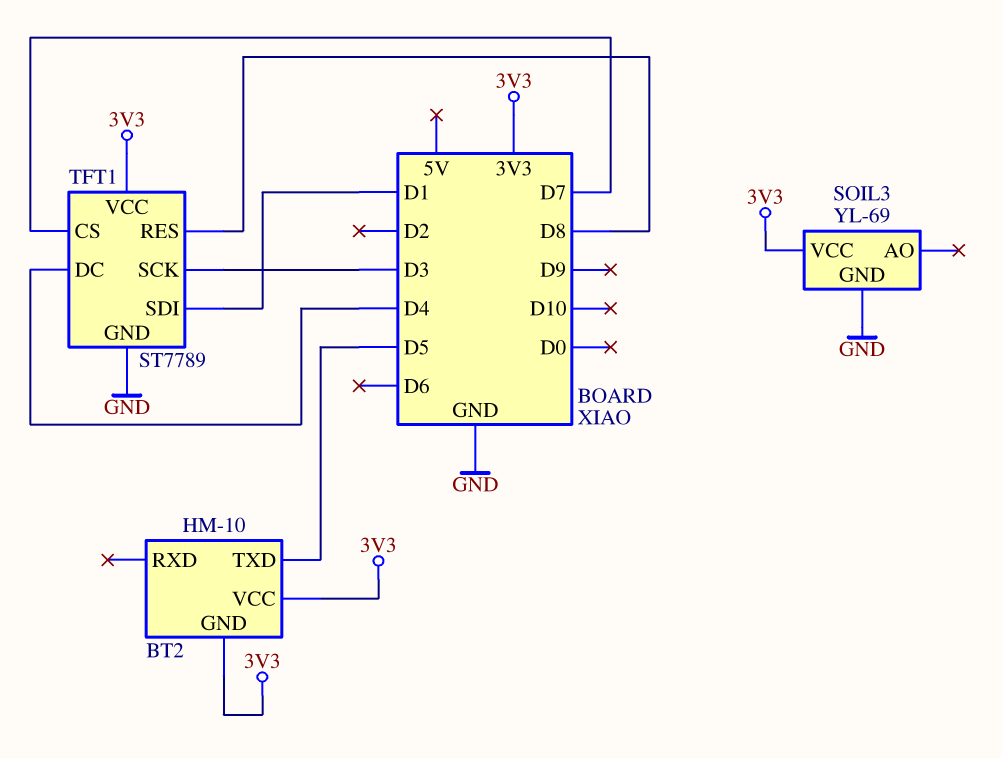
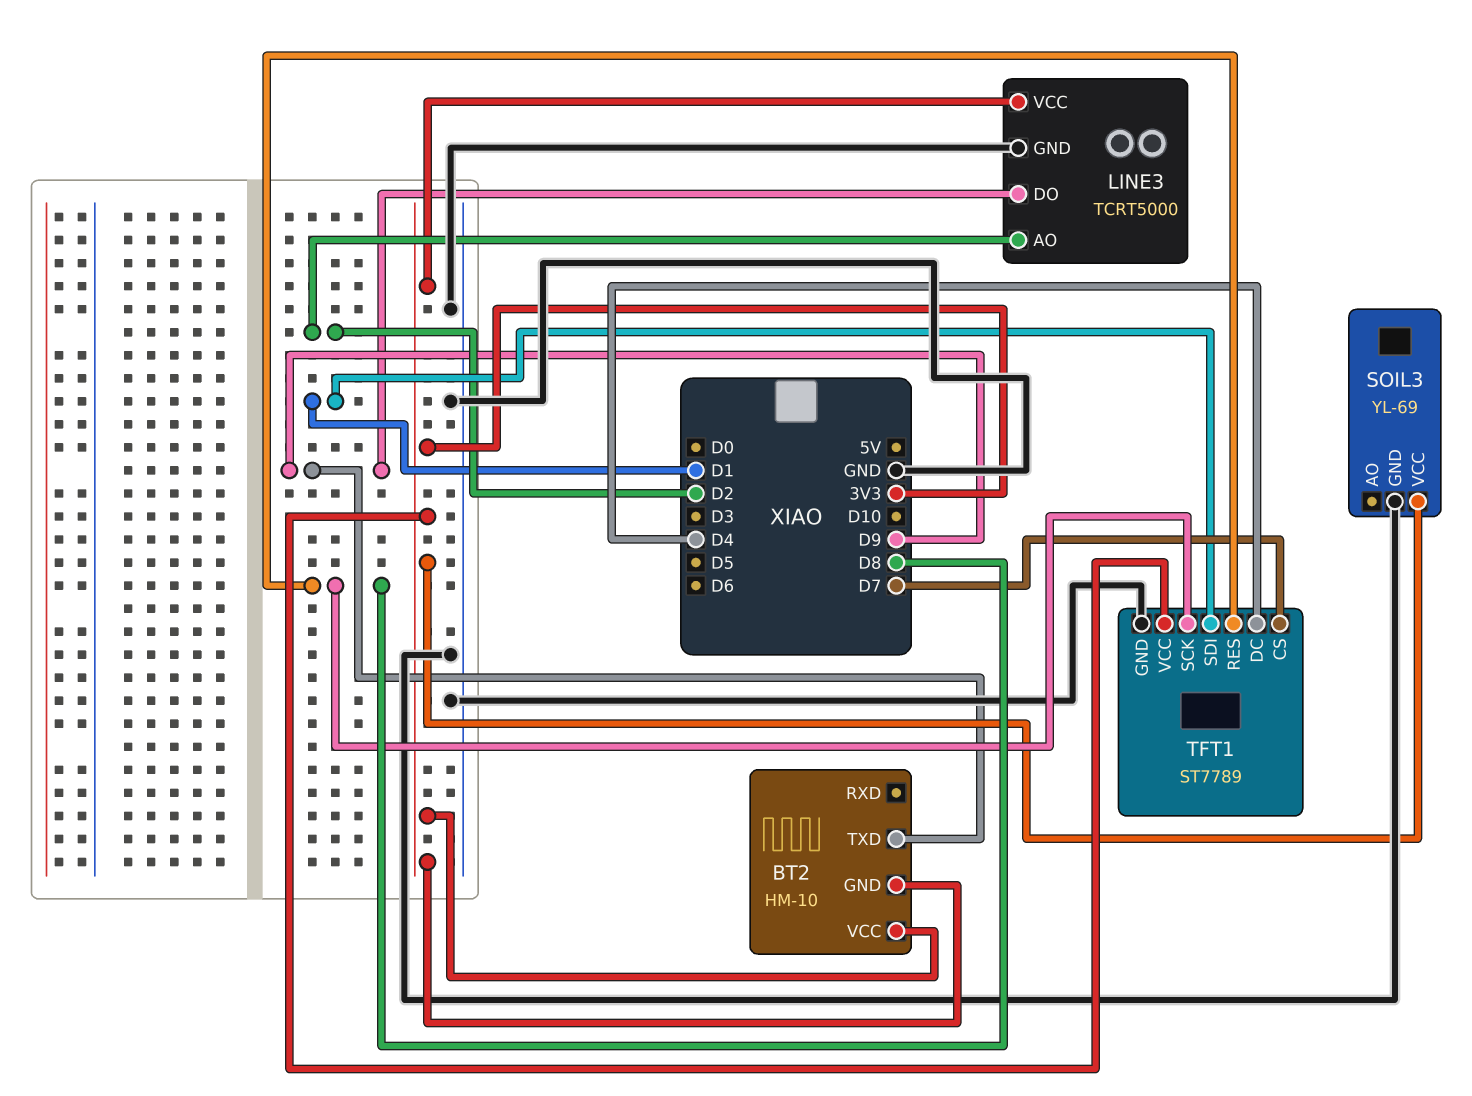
BT2 pin TXD: D5 -> D9
LINE3: none -> TCRT5000
LINE3 pin AO: none -> D2
LINE3 pin DO: none -> D9
LINE3 pin GND: none -> GND
LINE3 pin VCC: none -> 3V3
TFT1 pin SCK: D3 -> D8

